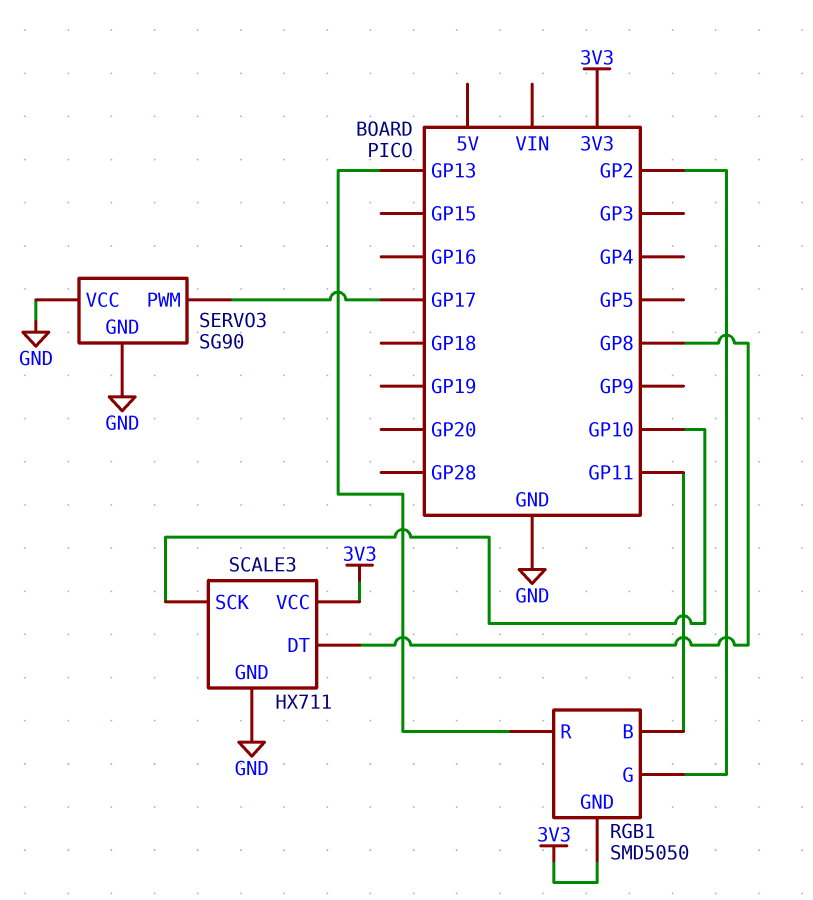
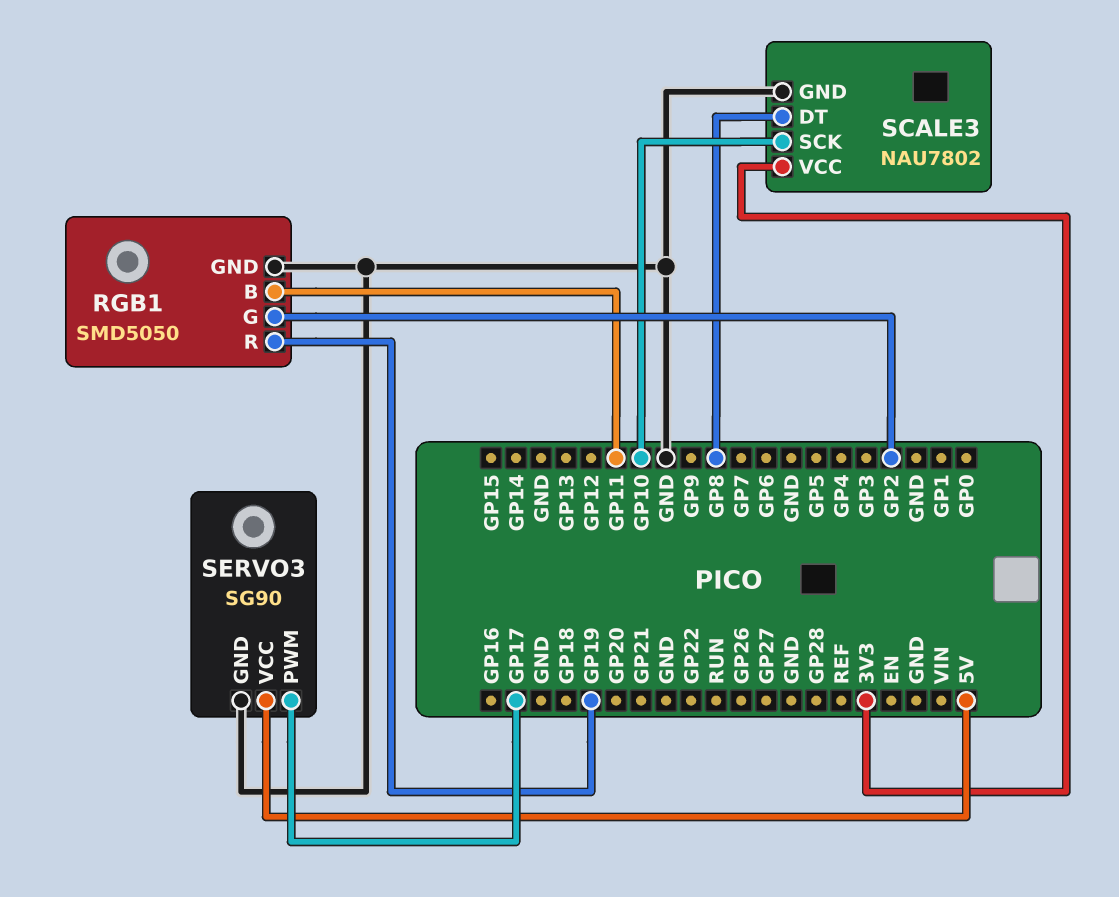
RGB1 pin GND: 3V3 -> GND
RGB1 pin R: GP13 -> GP19
SCALE3: HX711 -> NAU7802
SERVO3 pin VCC: GND -> 5V

